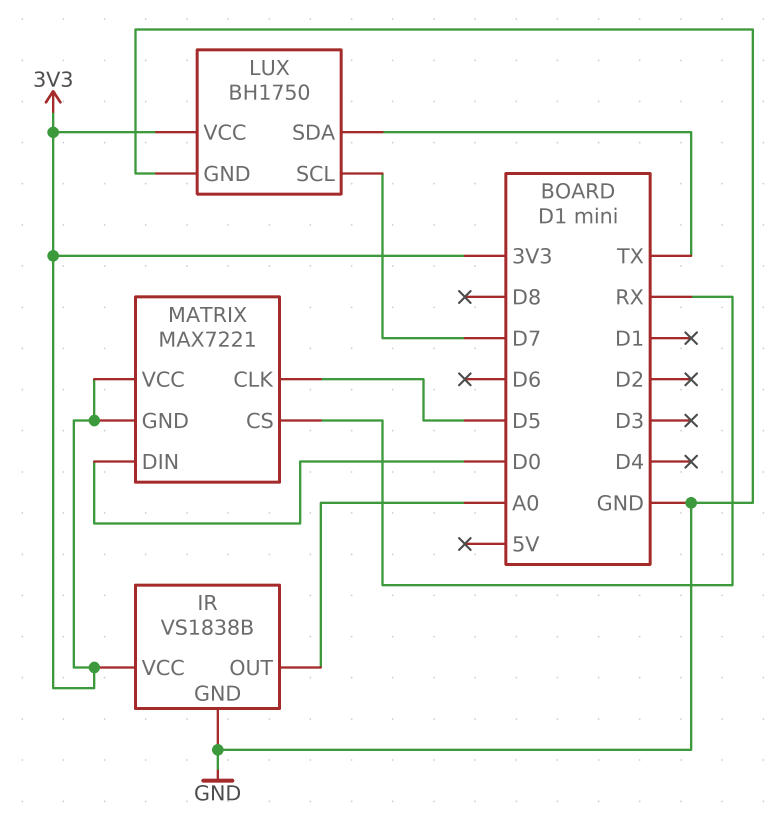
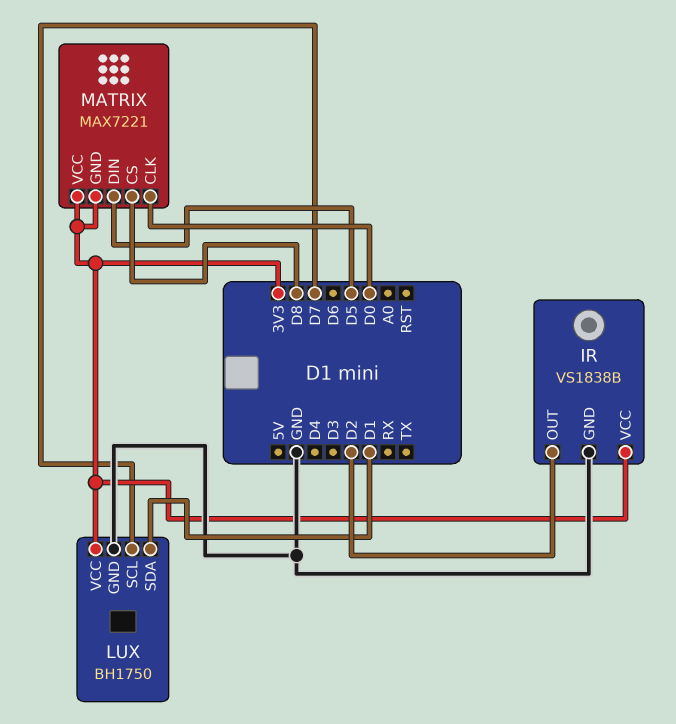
IR pin OUT: A0 -> D2
LUX pin SDA: TX -> D1
MATRIX pin CLK: D5 -> D0
MATRIX pin CS: RX -> D8
MATRIX pin DIN: D0 -> D5

